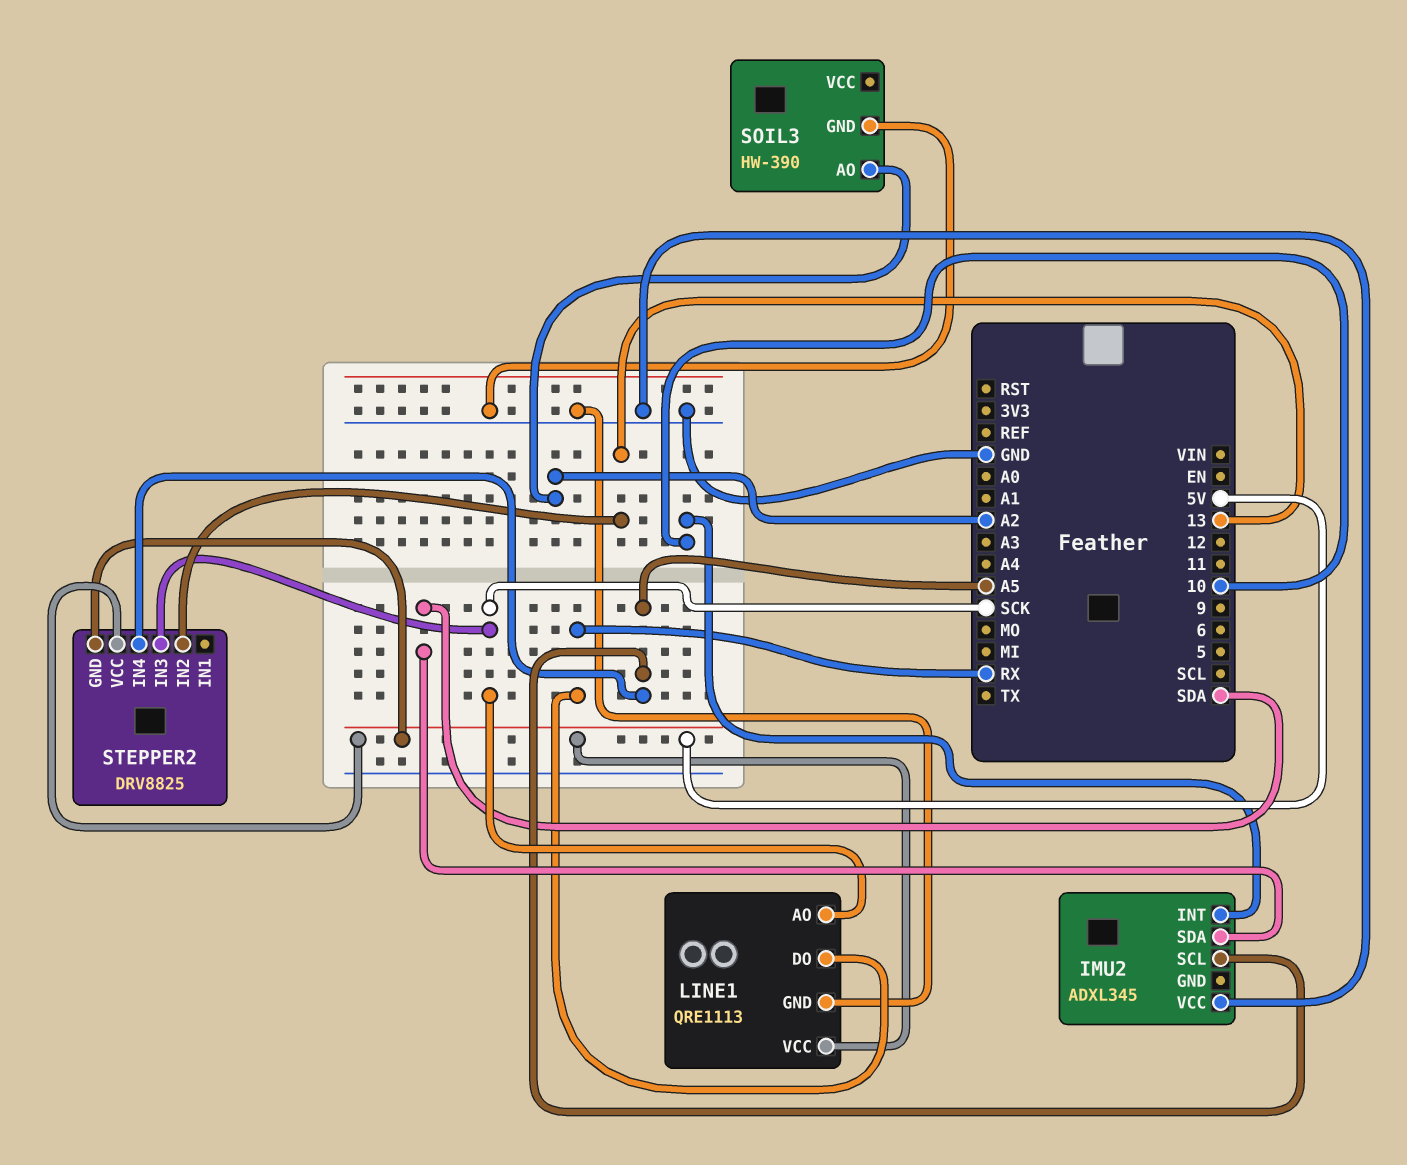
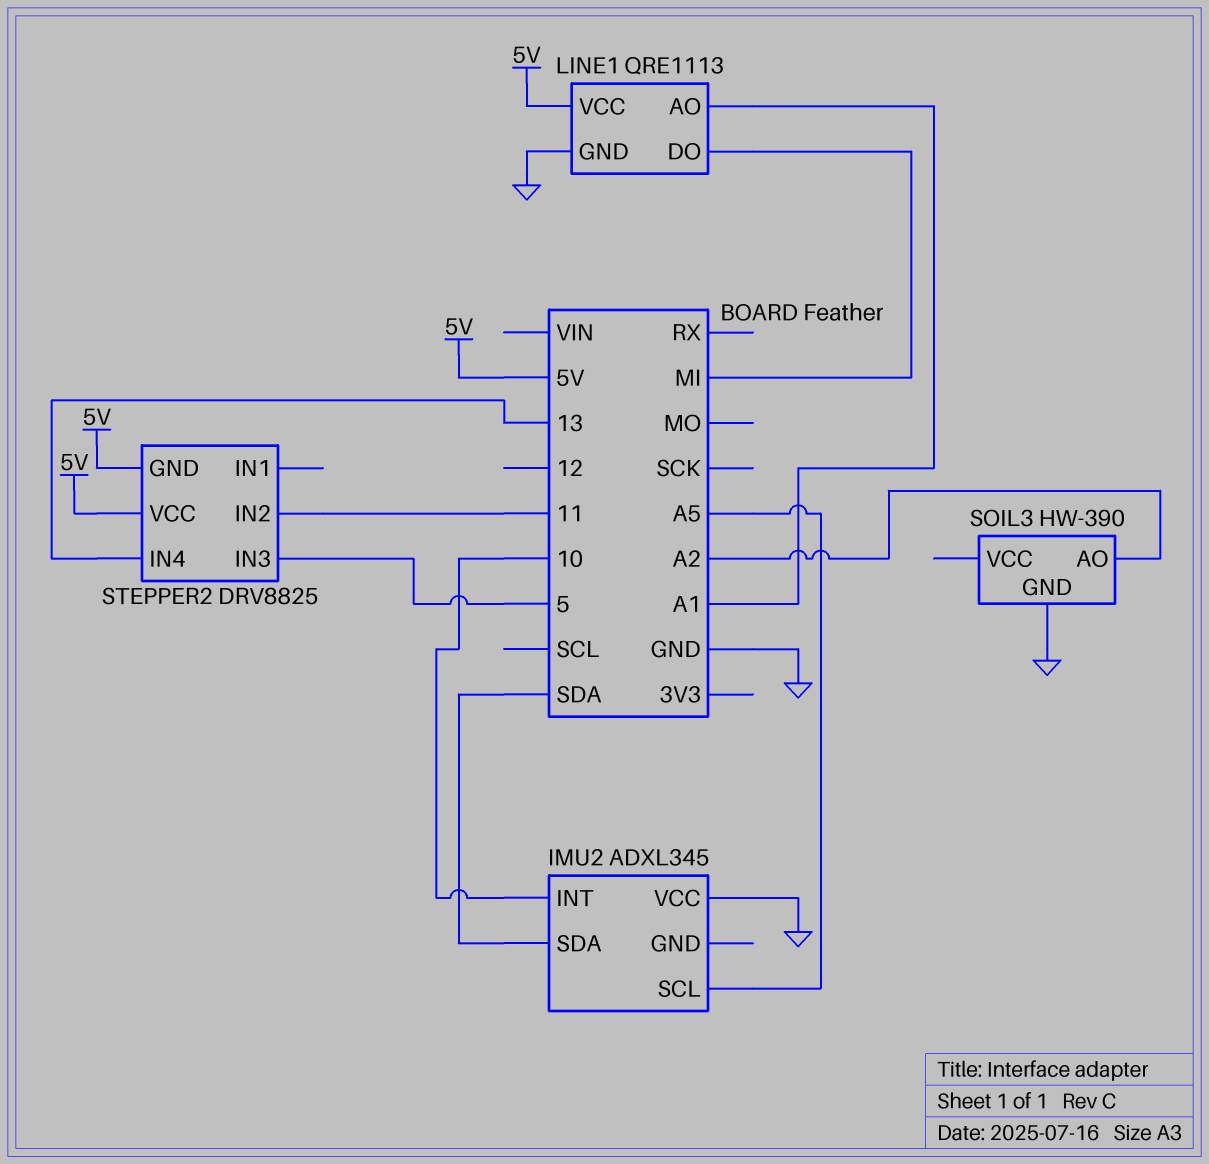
LINE1 pin AO: SCK -> A1
LINE1 pin DO: RX -> MI
STEPPER2 pin IN2: 13 -> 11
STEPPER2 pin IN3: SCK -> 5
STEPPER2 pin IN4: A5 -> 13

